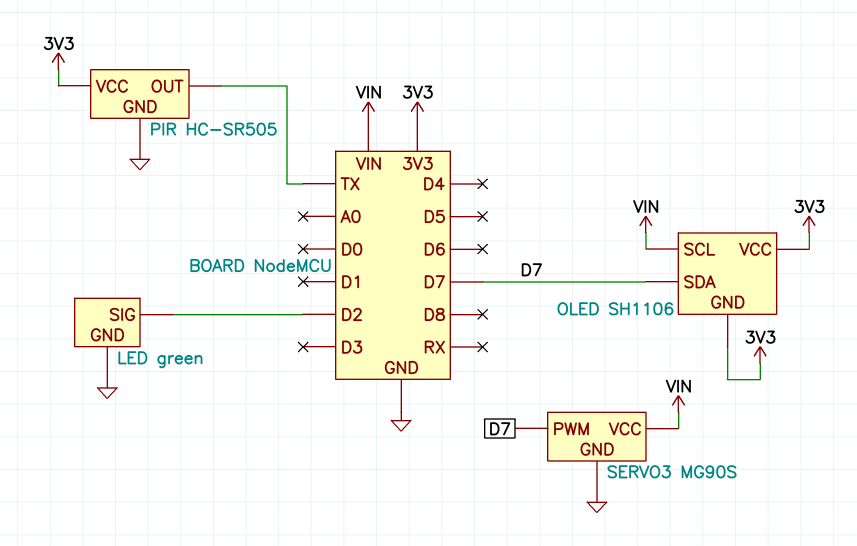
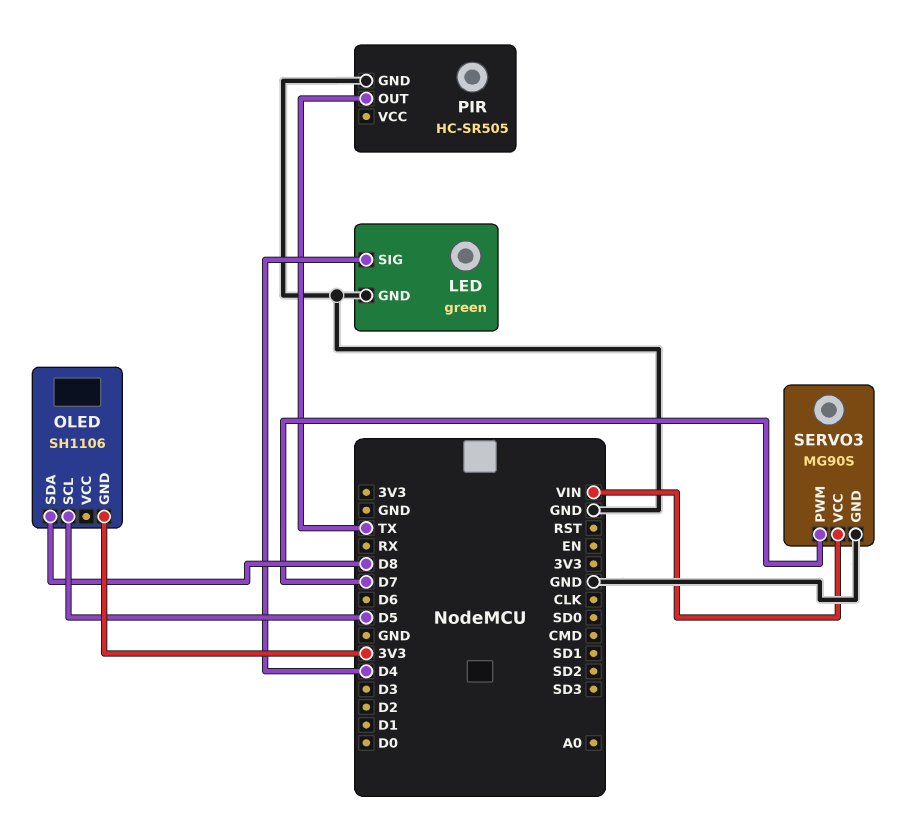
LED pin SIG: D2 -> D4
OLED pin SCL: VIN -> D5
OLED pin SDA: D7 -> D8
OLED pin VCC: 3V3 -> none
PIR pin VCC: 3V3 -> none

